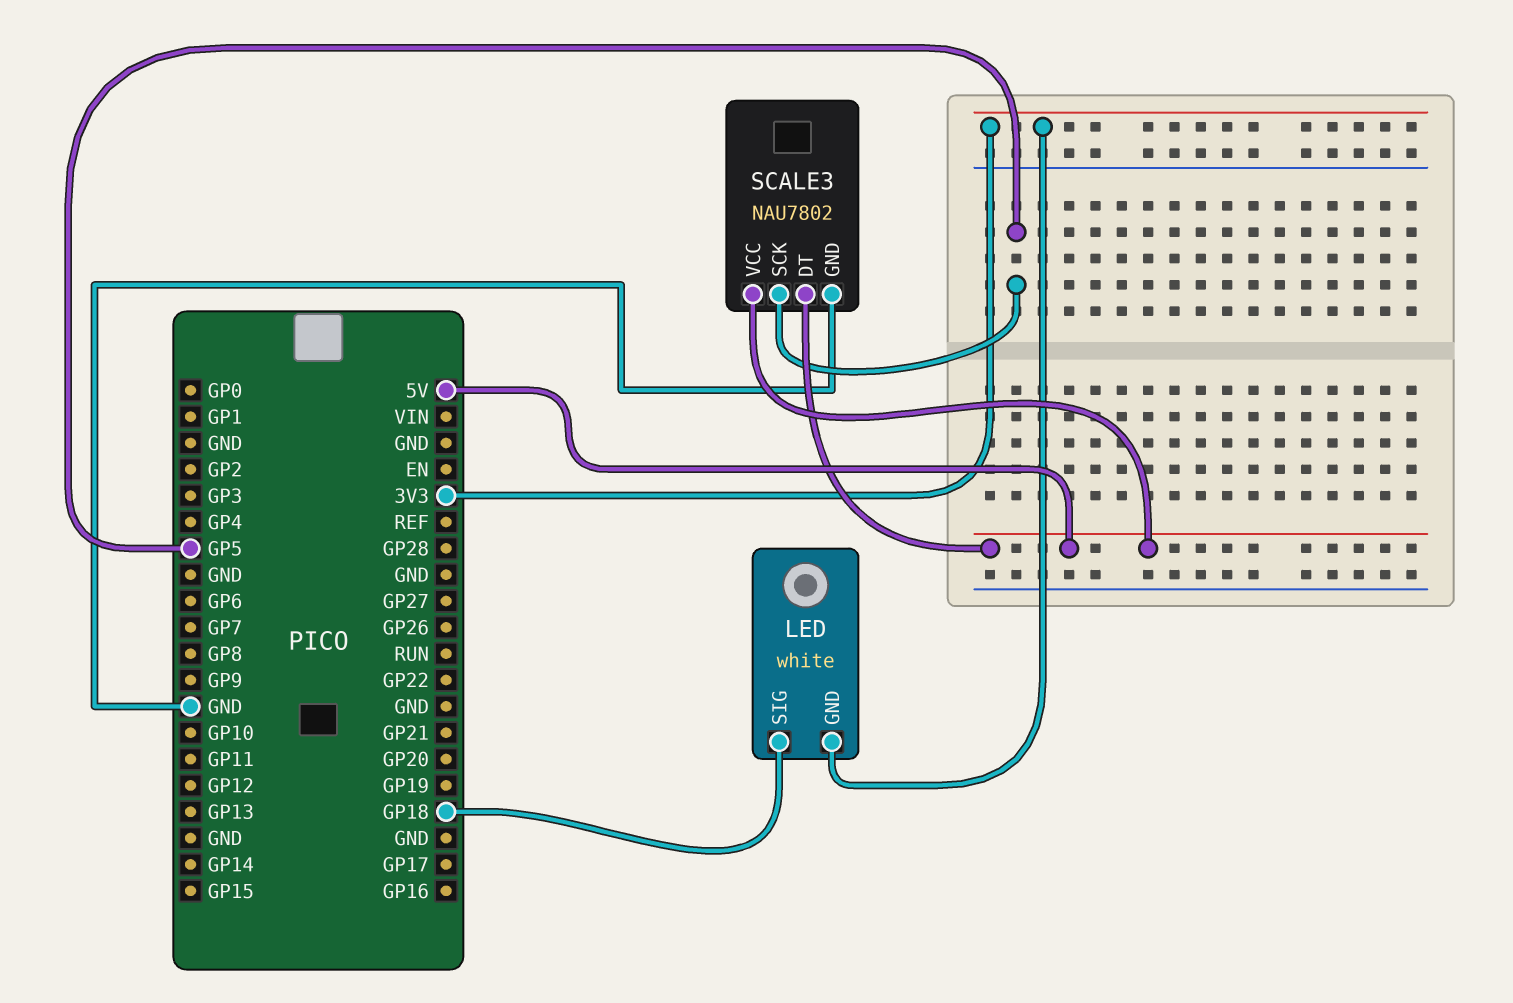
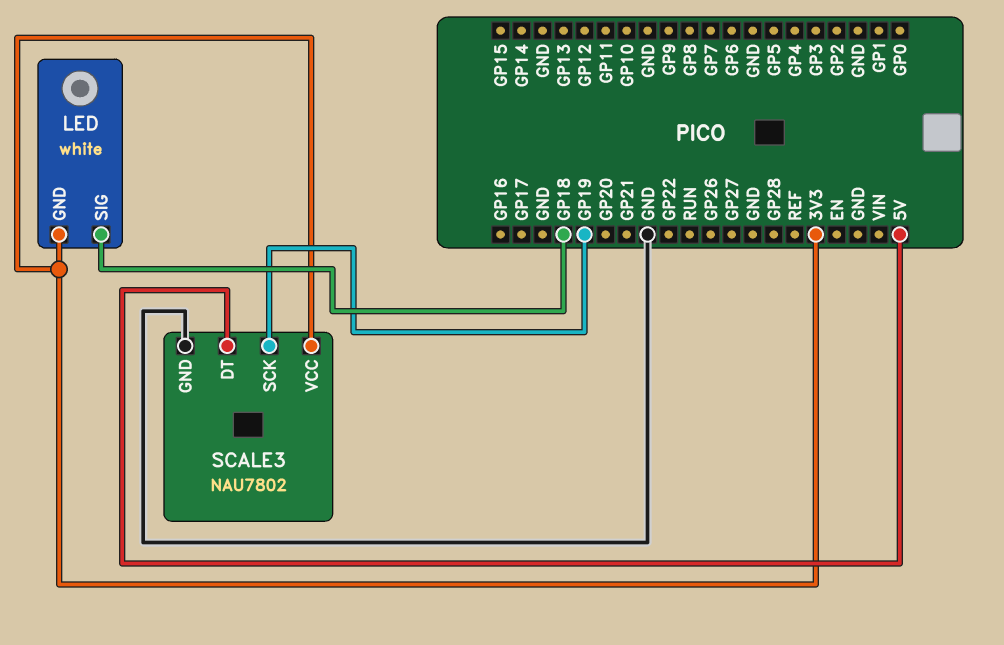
SCALE3 pin SCK: GP5 -> GP19
SCALE3 pin VCC: 5V -> 3V3

